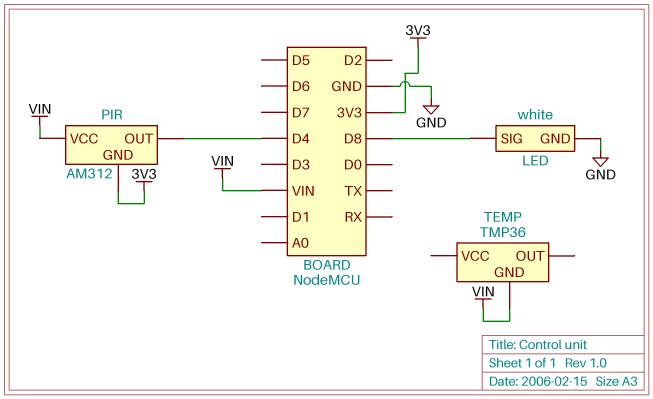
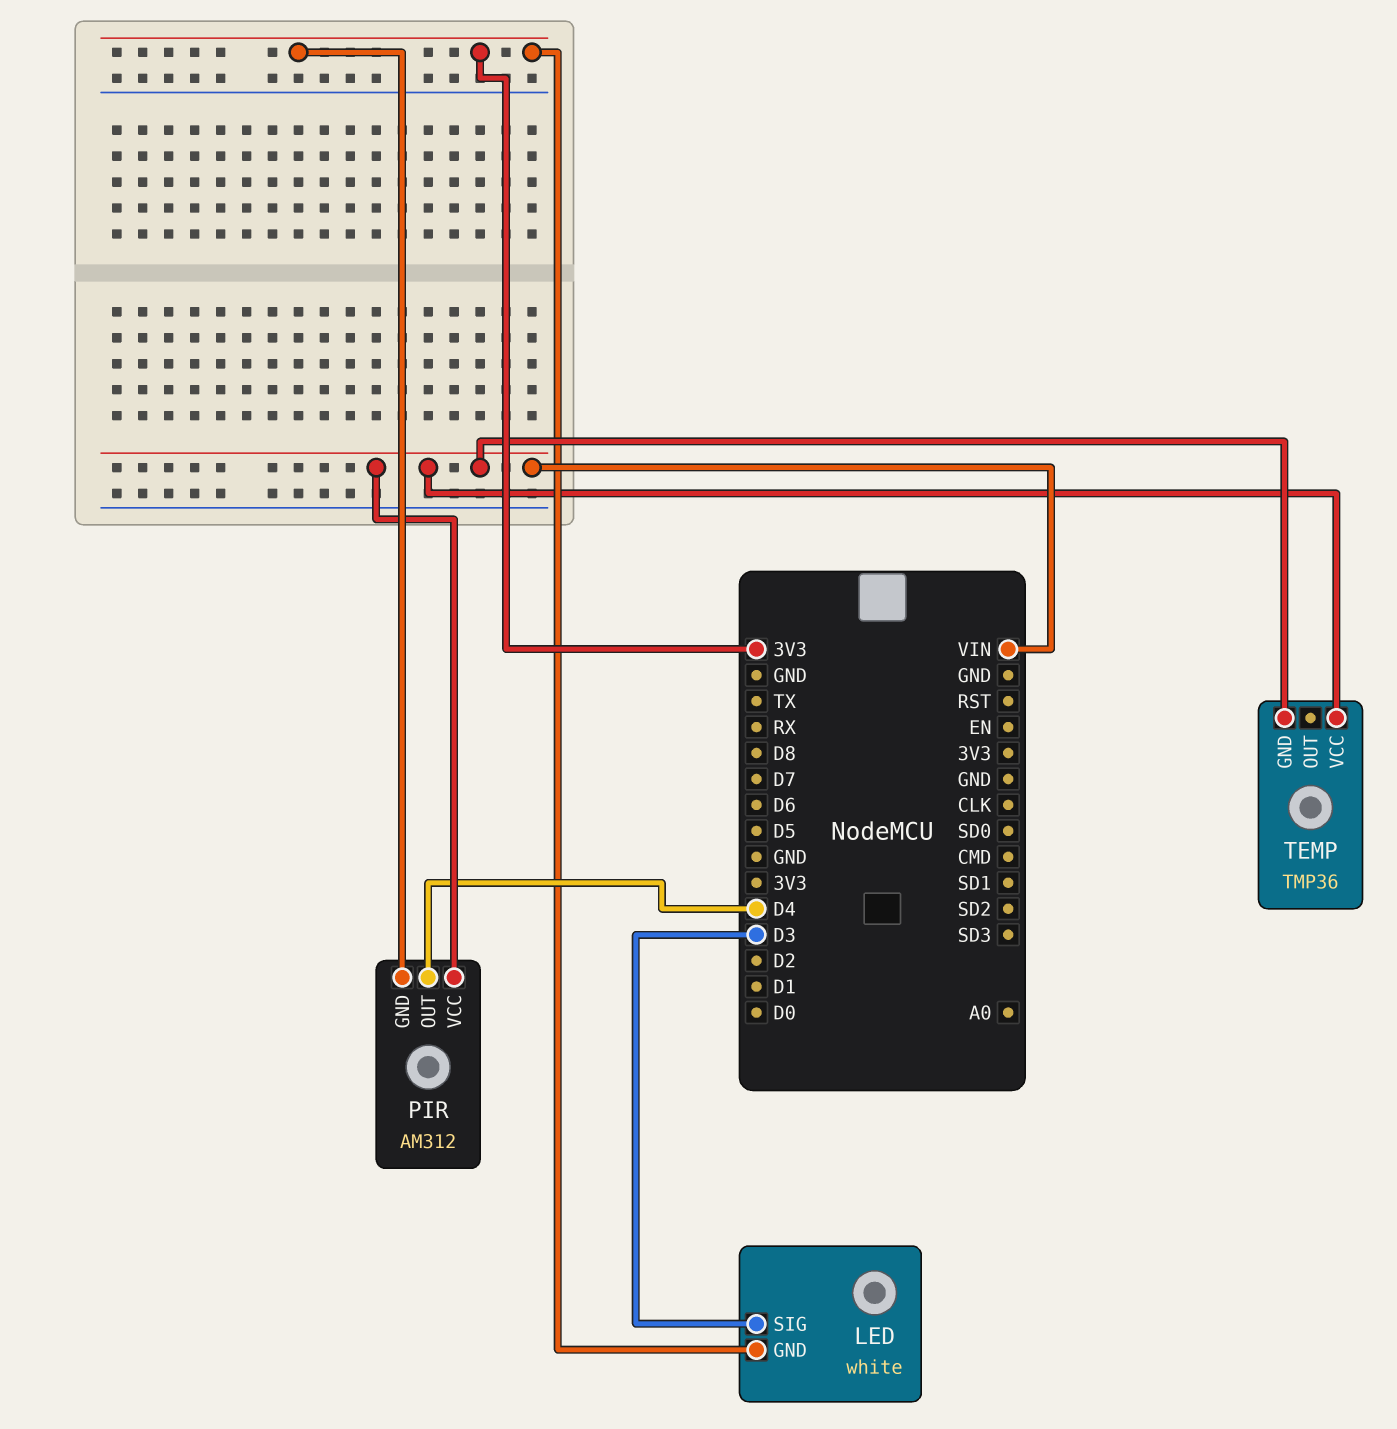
LED pin GND: GND -> 3V3
LED pin SIG: D8 -> D3
TEMP pin VCC: none -> VIN

